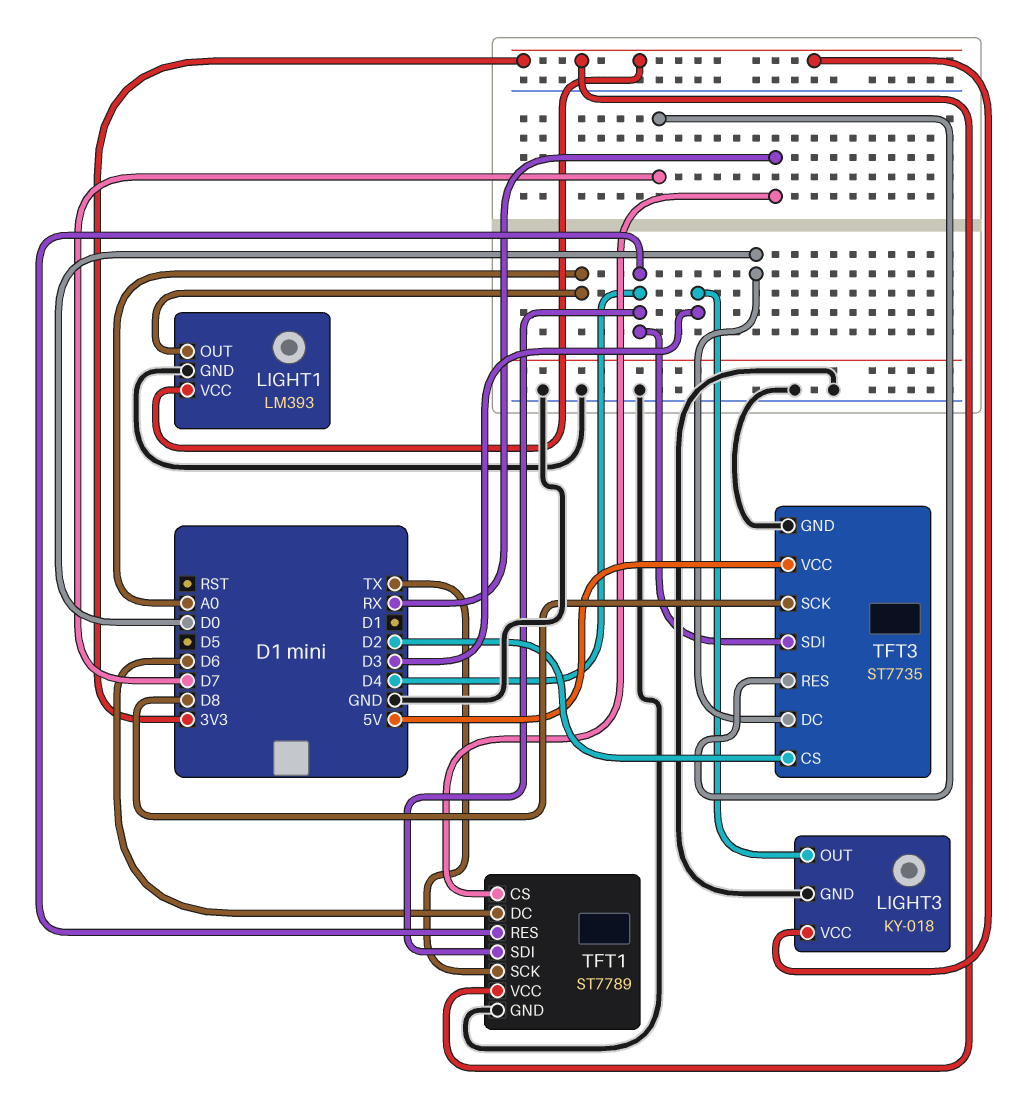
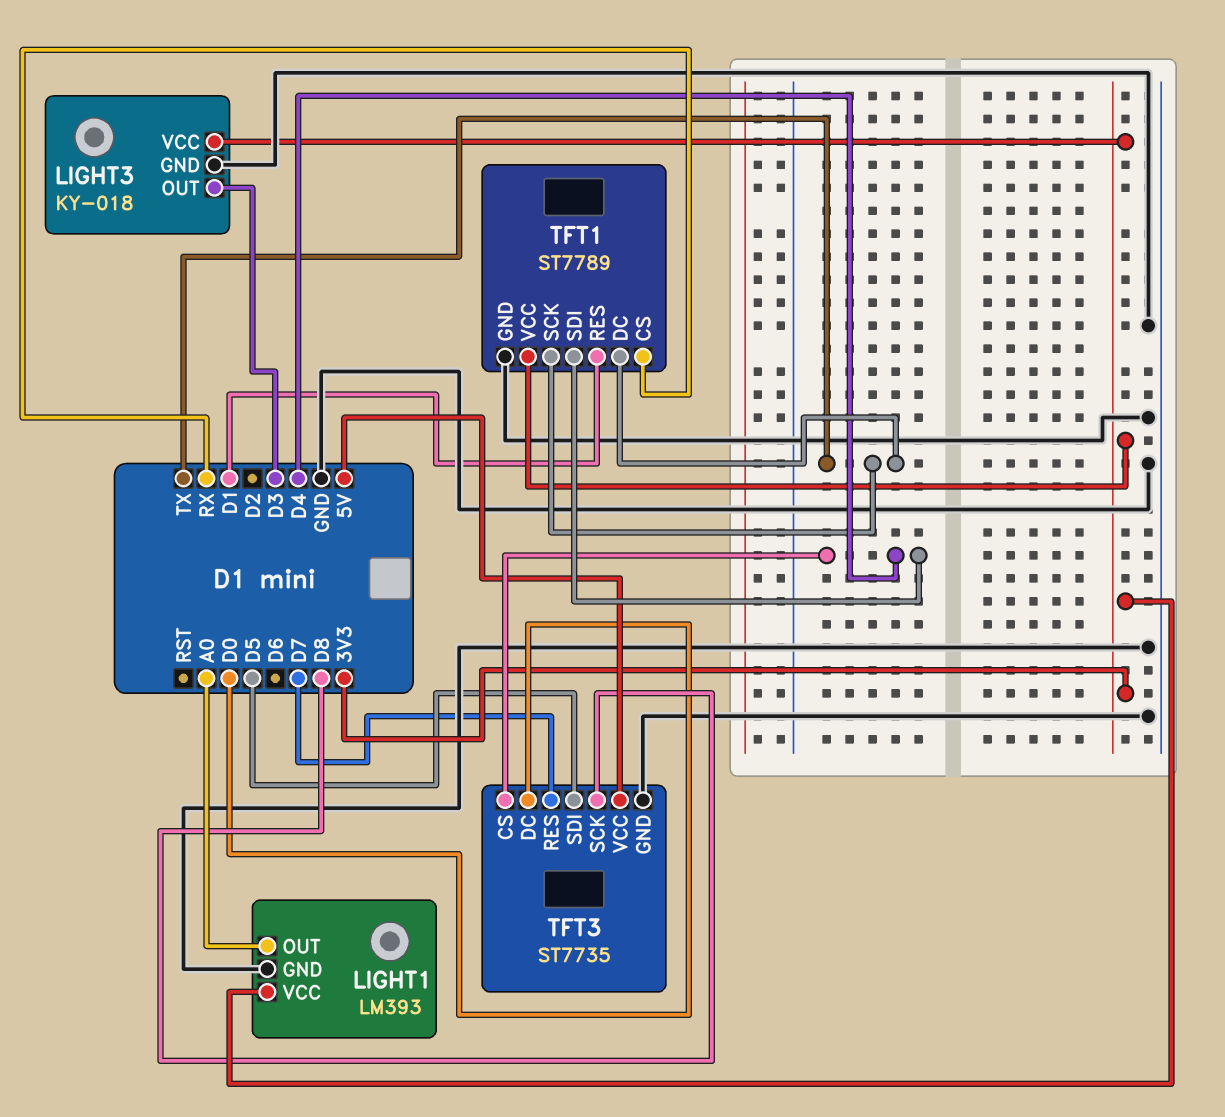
TFT1 pin DC: D6 -> TX
TFT1 pin RES: D4 -> D1
TFT3 pin CS: D2 -> D4
TFT3 pin SDI: D4 -> D5

